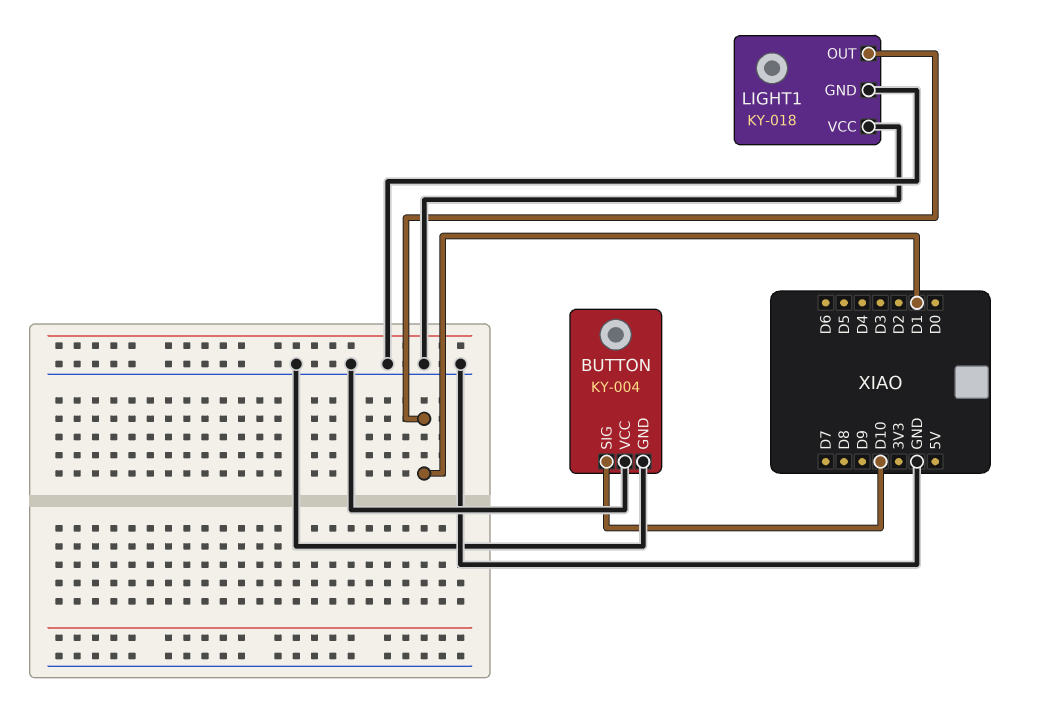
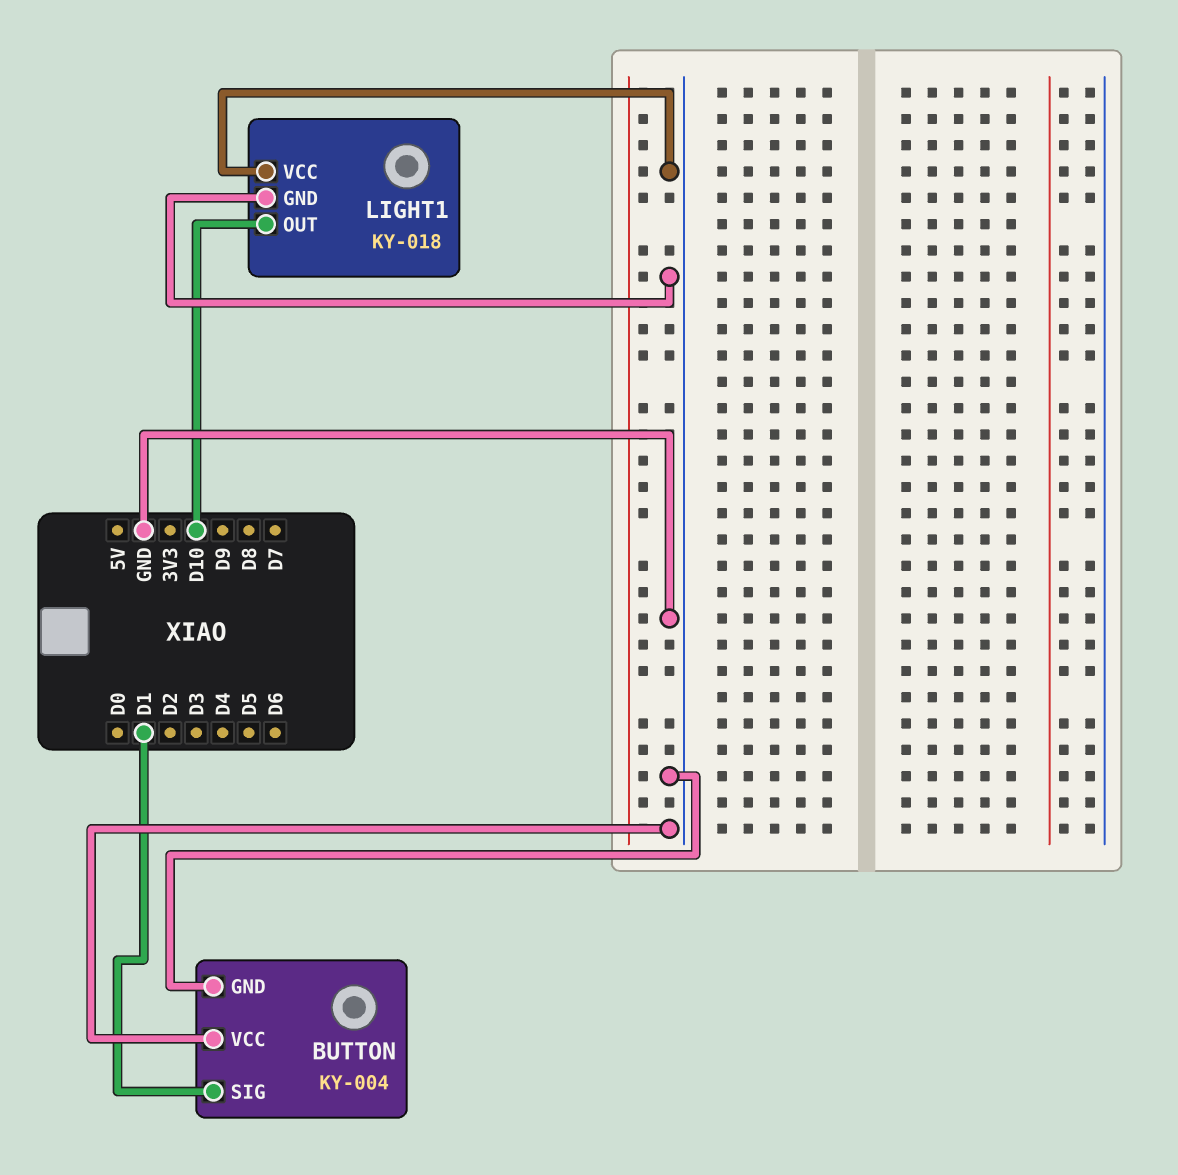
BUTTON pin SIG: D10 -> D1
LIGHT1 pin OUT: D1 -> D10

